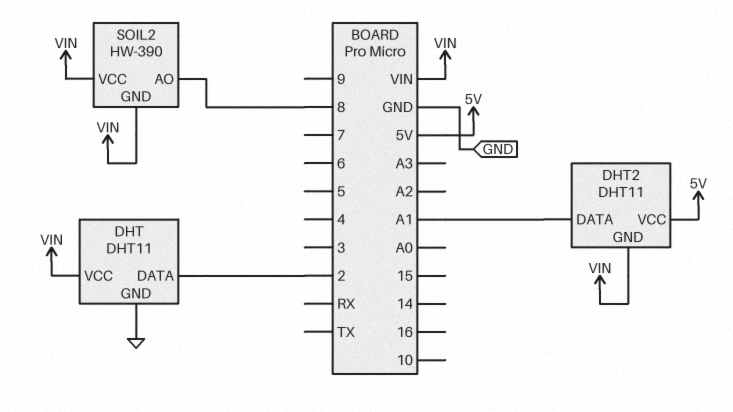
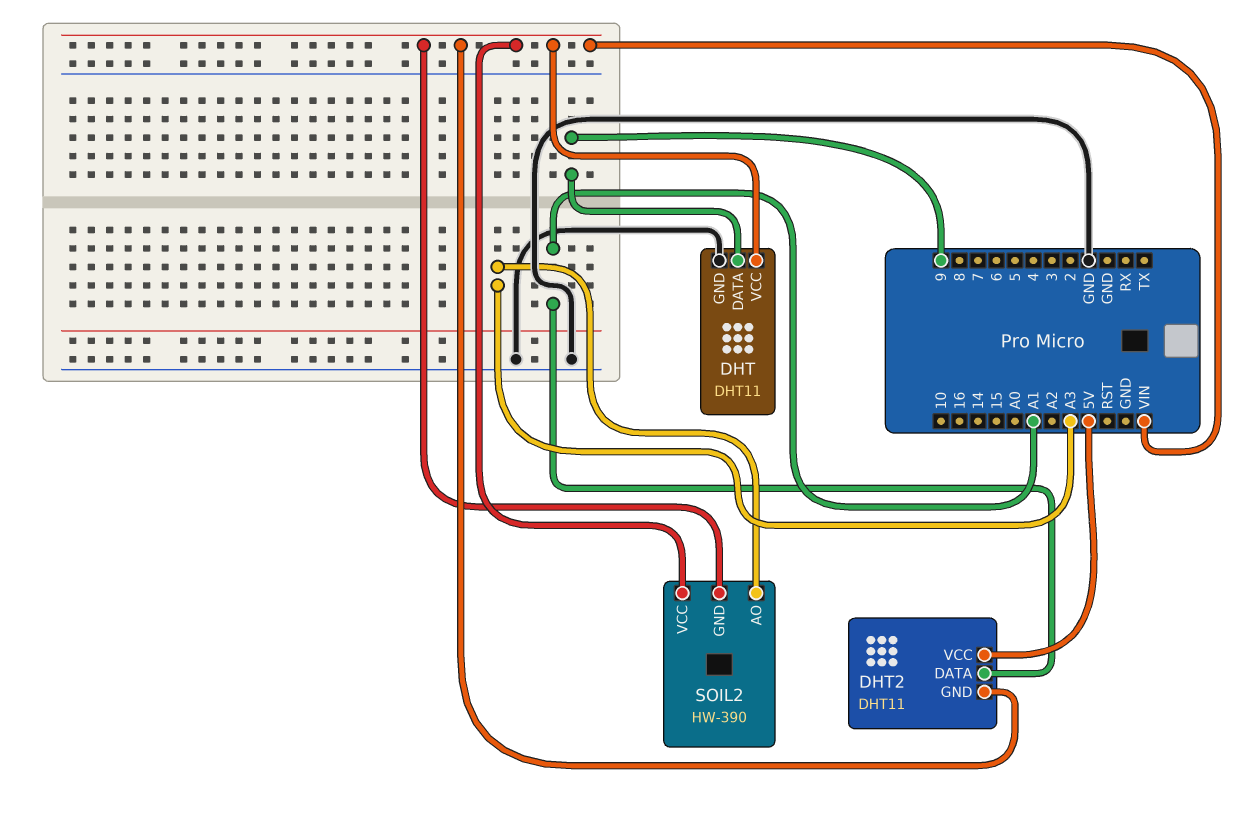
DHT pin DATA: 2 -> 9
SOIL2 pin AO: 8 -> A3

